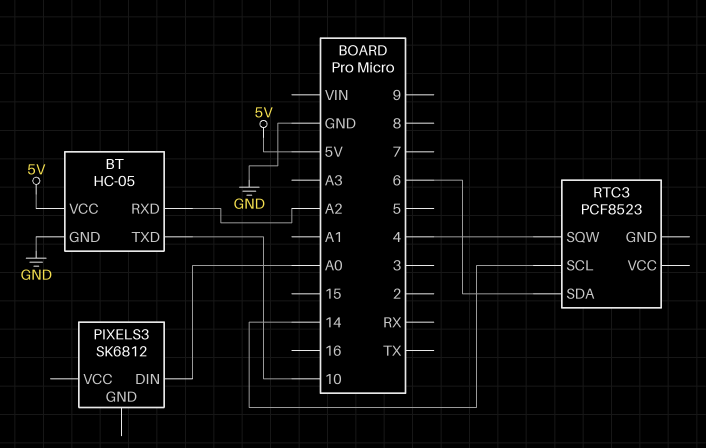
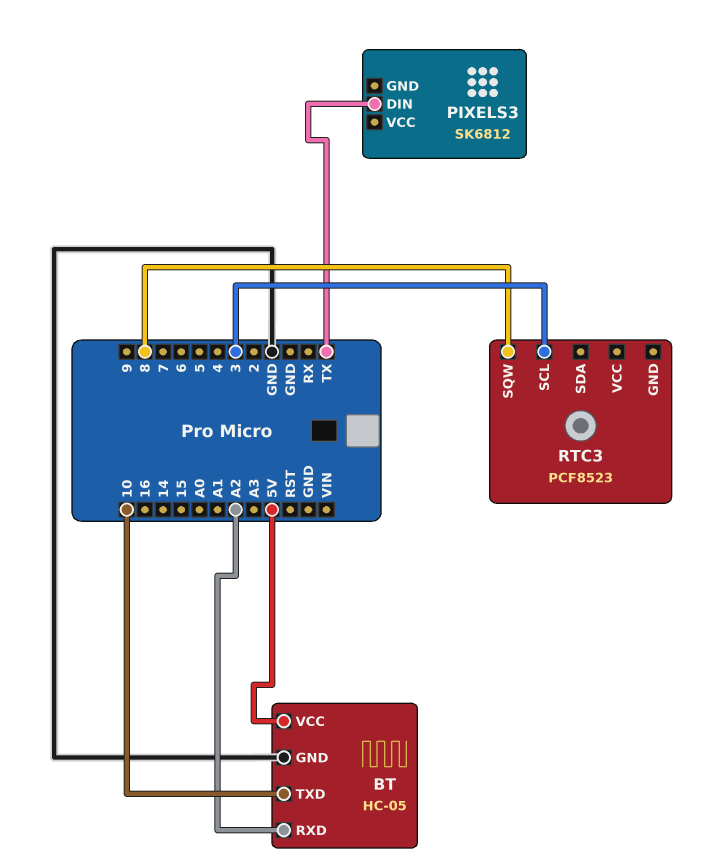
PIXELS3 pin DIN: A0 -> TX
RTC3 pin SCL: 14 -> 3
RTC3 pin SDA: 6 -> none
RTC3 pin SQW: 4 -> 8

